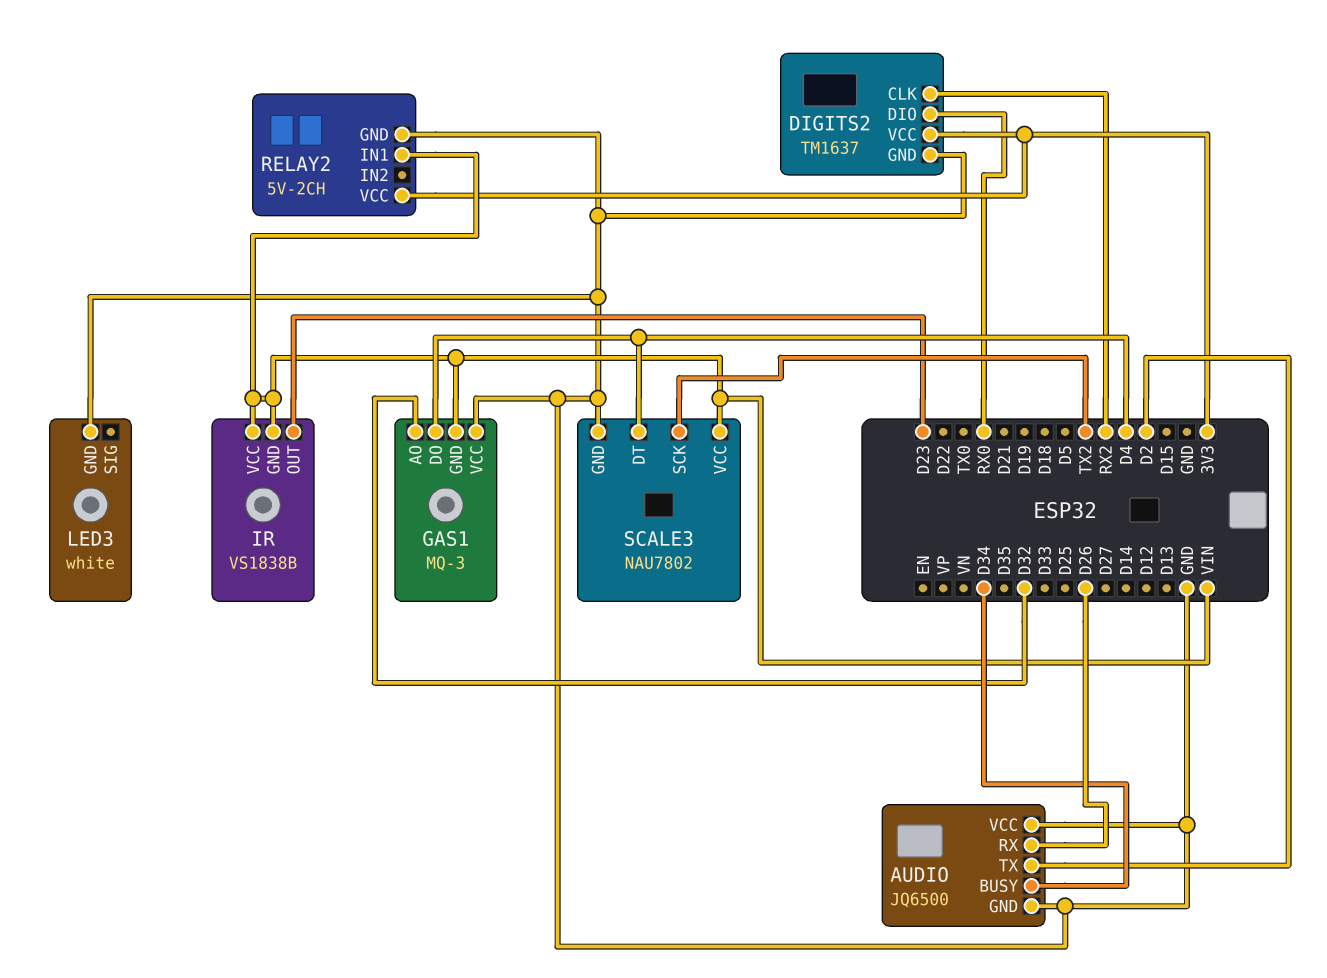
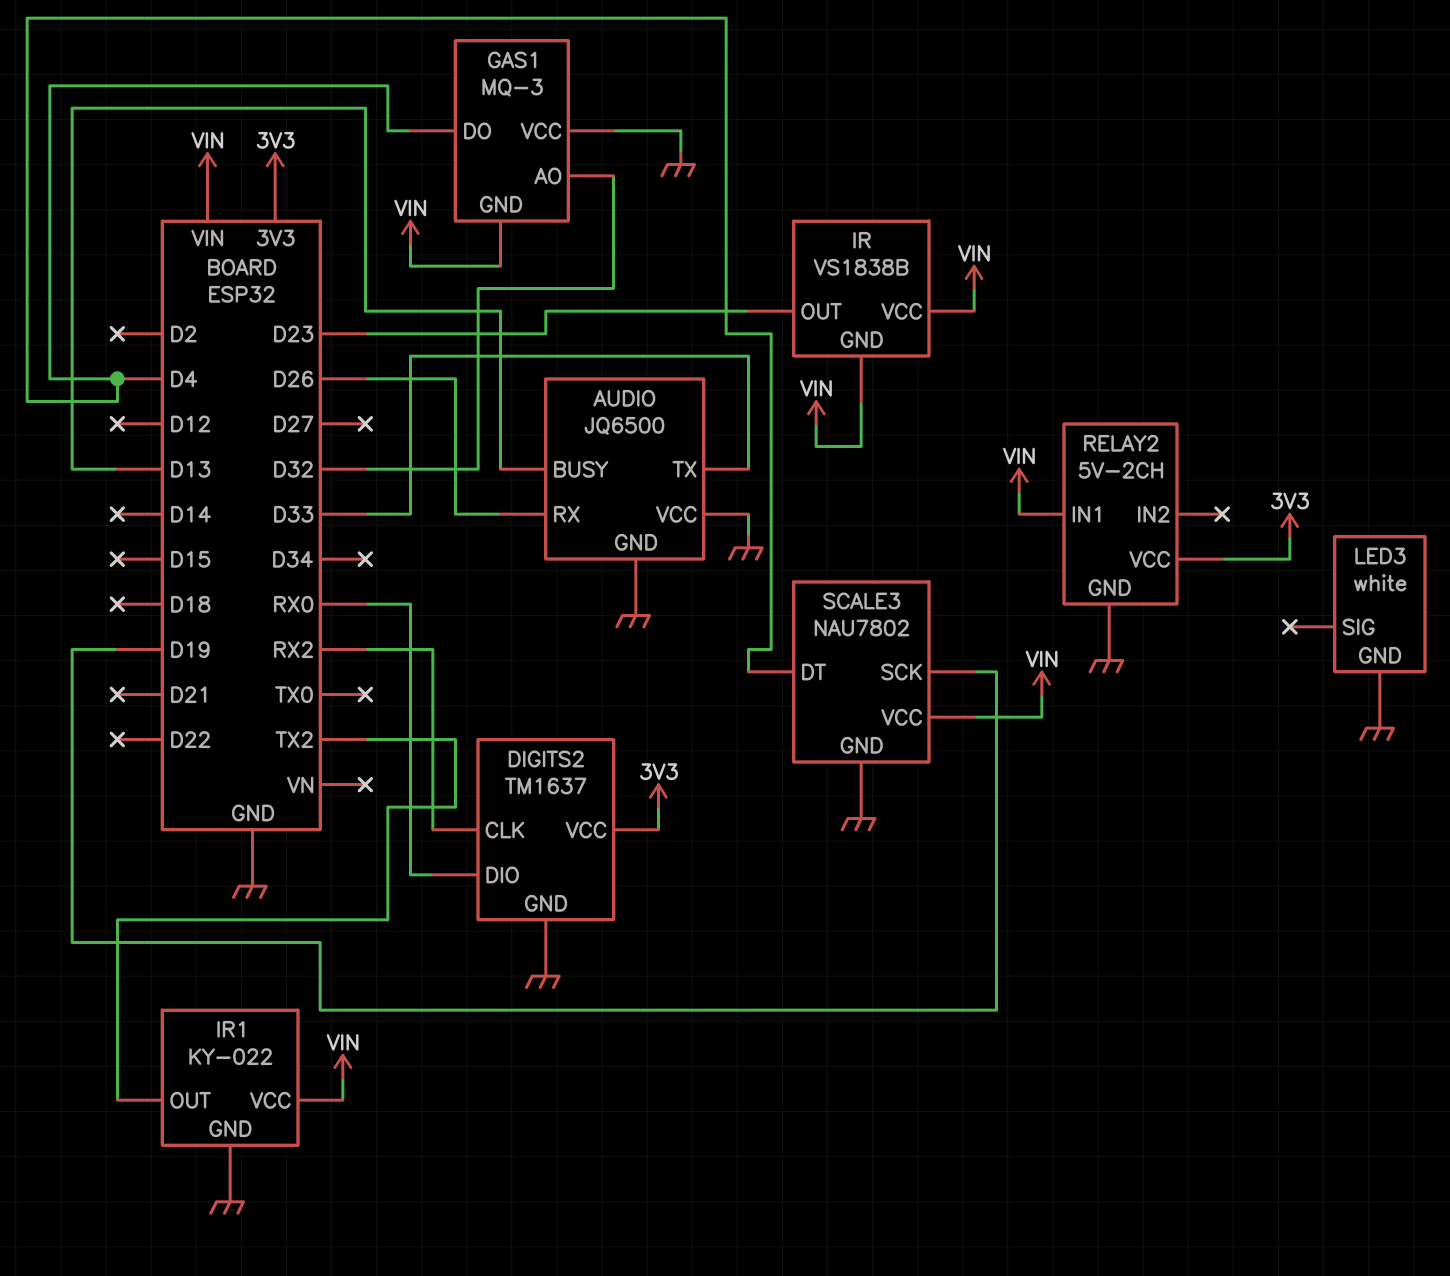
AUDIO pin BUSY: D34 -> D13
AUDIO pin TX: D2 -> D33
IR1: none -> KY-022
IR1 pin GND: none -> GND
IR1 pin OUT: none -> TX2
IR1 pin VCC: none -> VIN
SCALE3 pin SCK: TX2 -> D19

